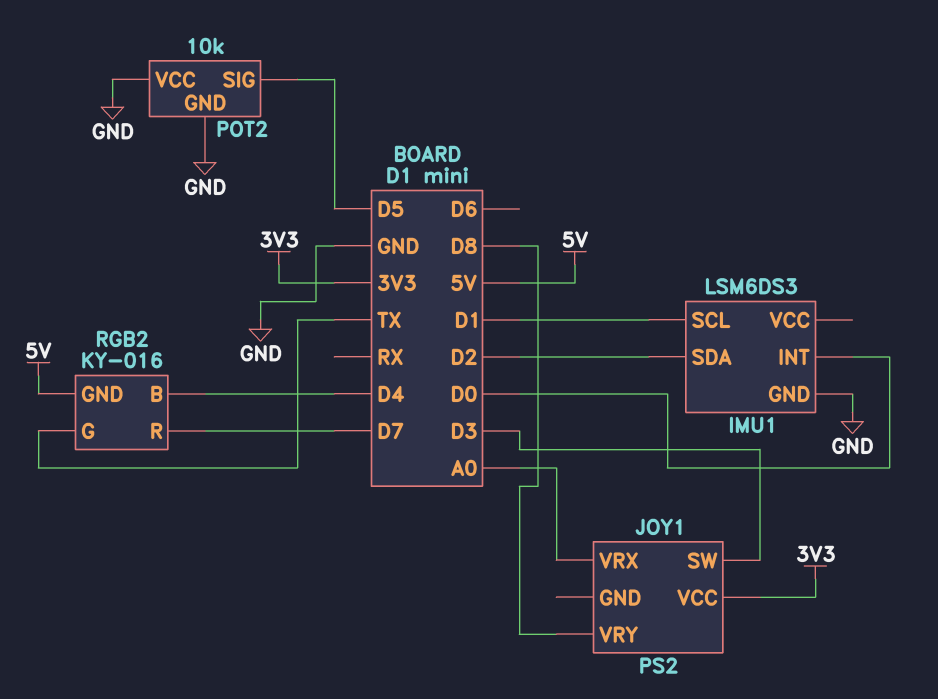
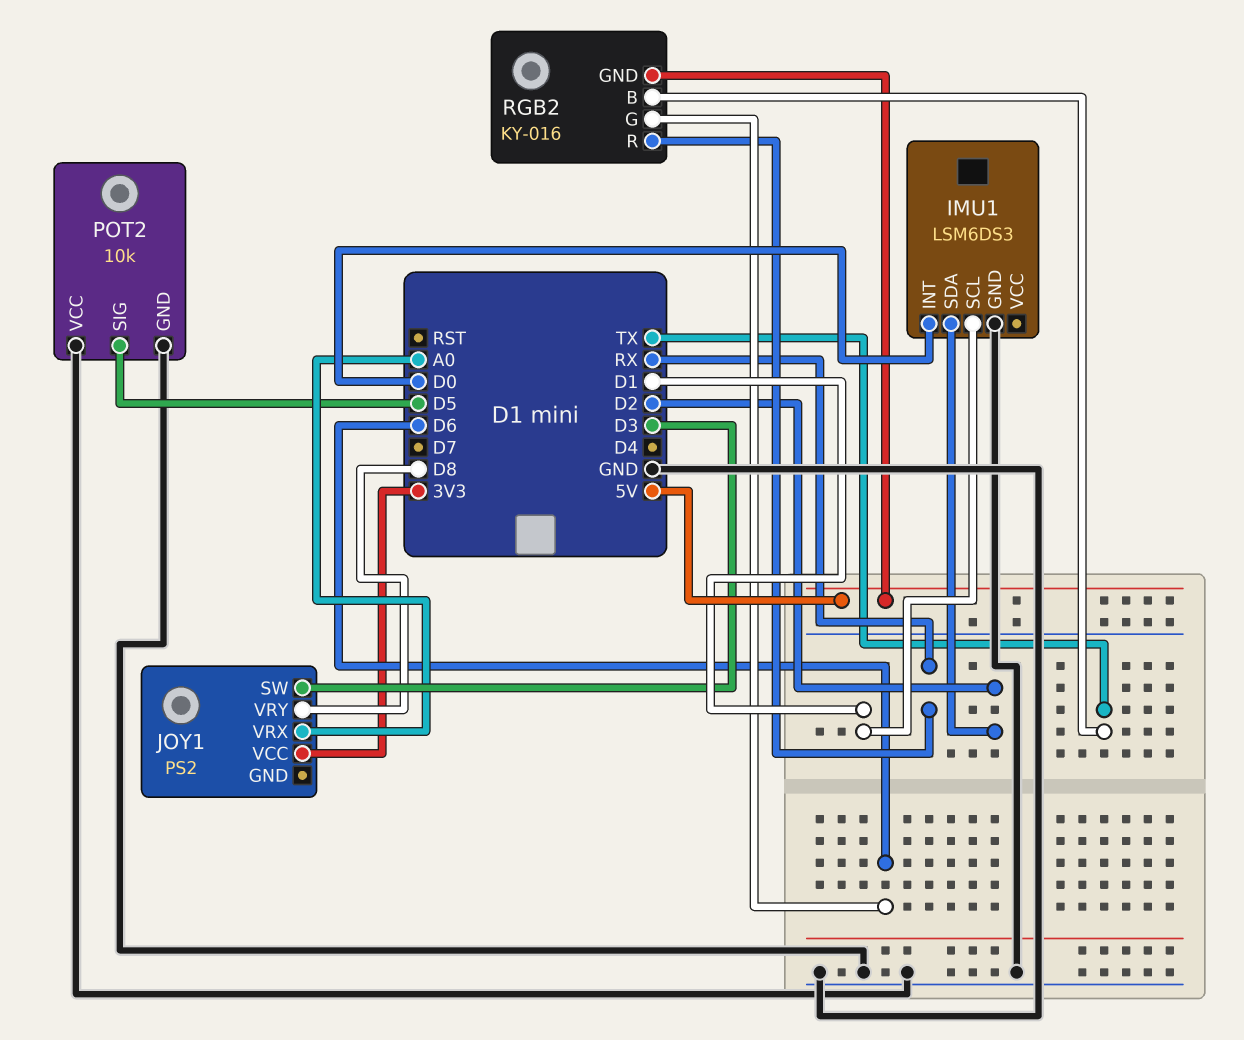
RGB2 pin B: D4 -> TX
RGB2 pin G: TX -> D6
RGB2 pin R: D7 -> RX

